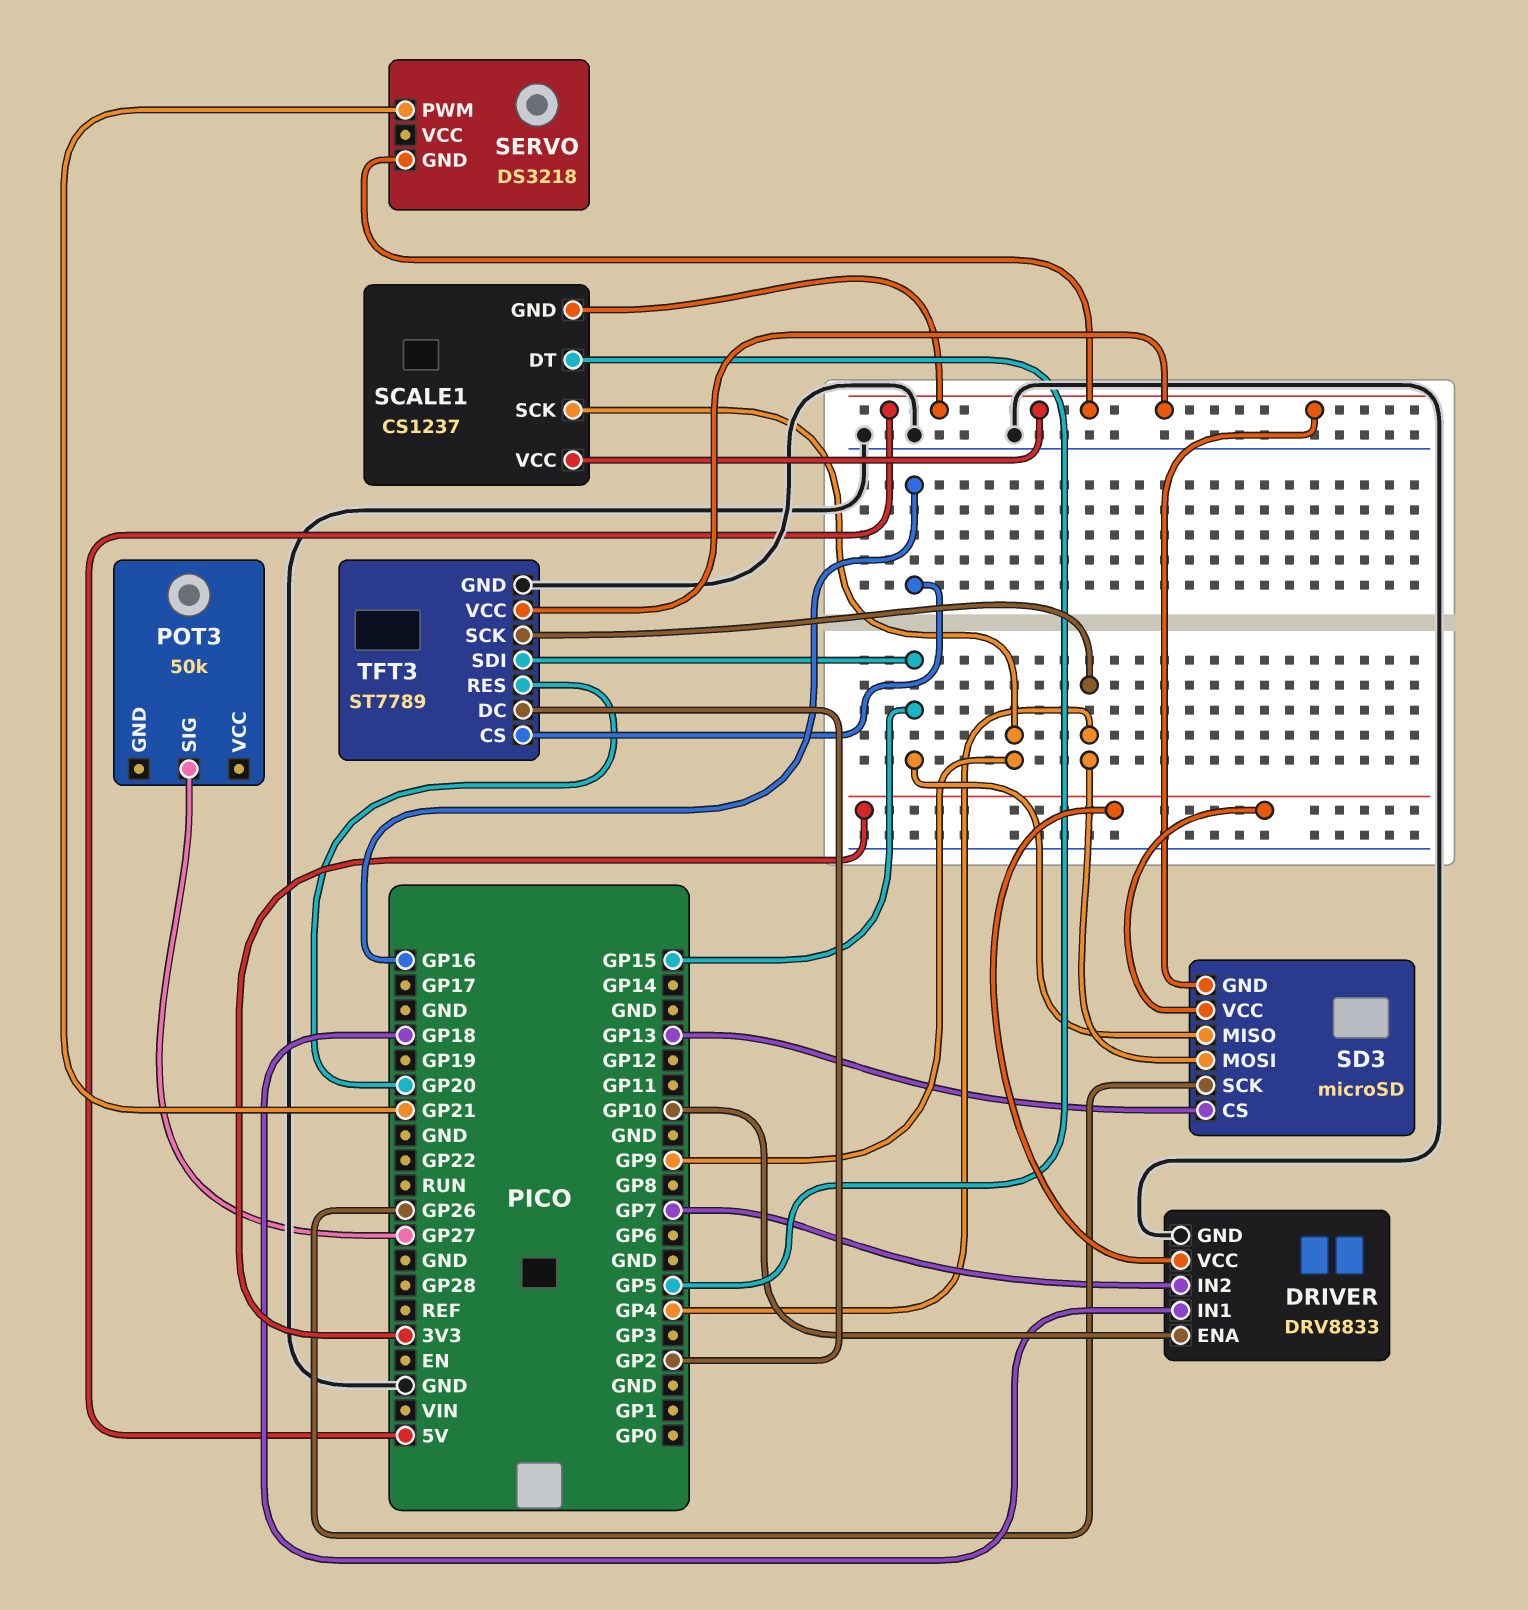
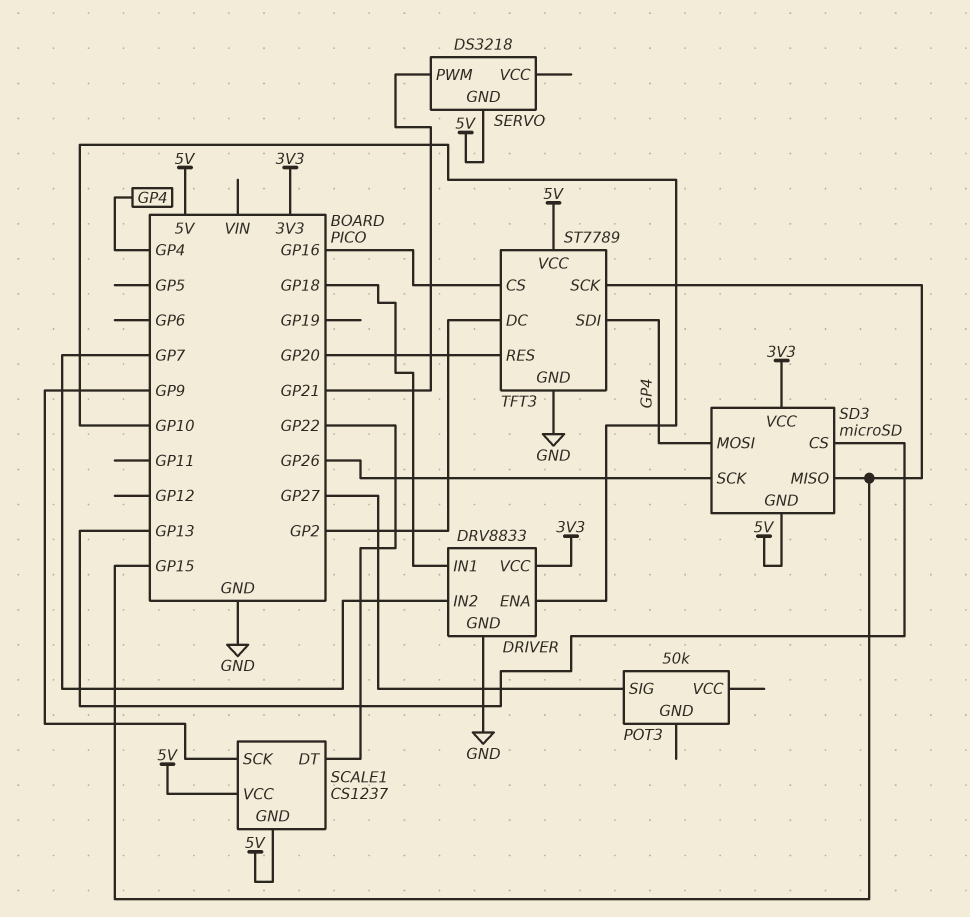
SCALE1 pin DT: GP5 -> GP22
TFT3 pin SCK: GP4 -> GP15
TFT3 pin SDI: GP15 -> GP4

